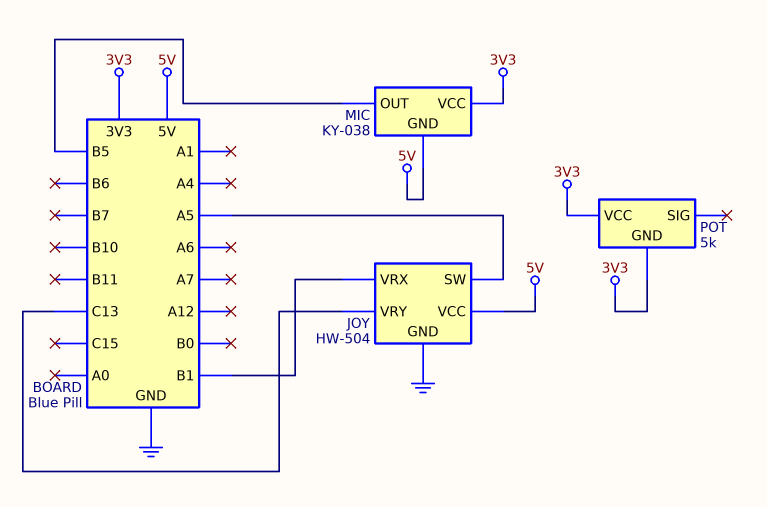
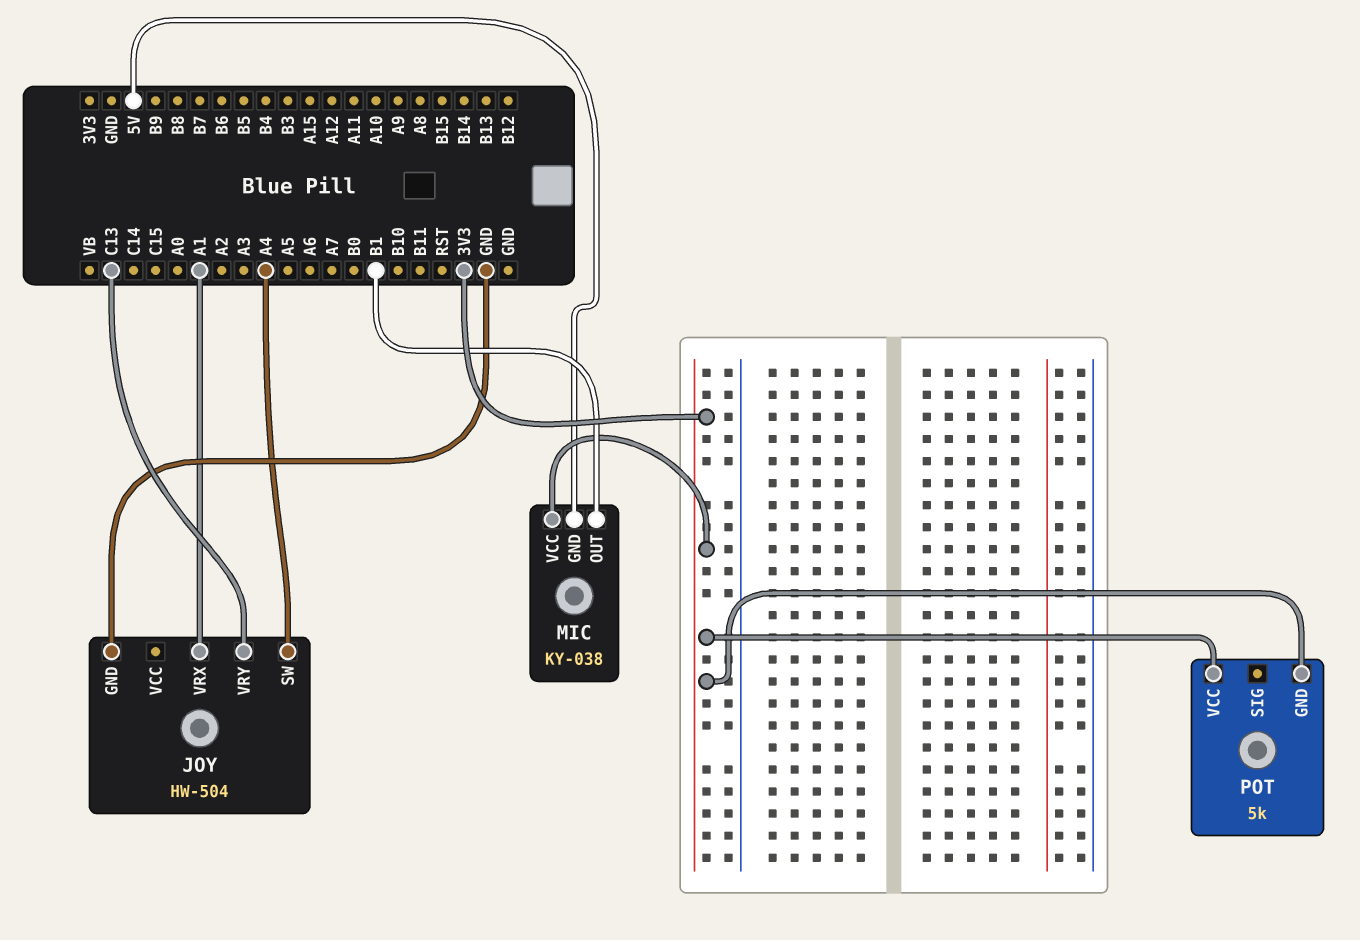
JOY pin SW: A5 -> A4
JOY pin VCC: 5V -> none
JOY pin VRX: B1 -> A1
MIC pin OUT: B5 -> B1

